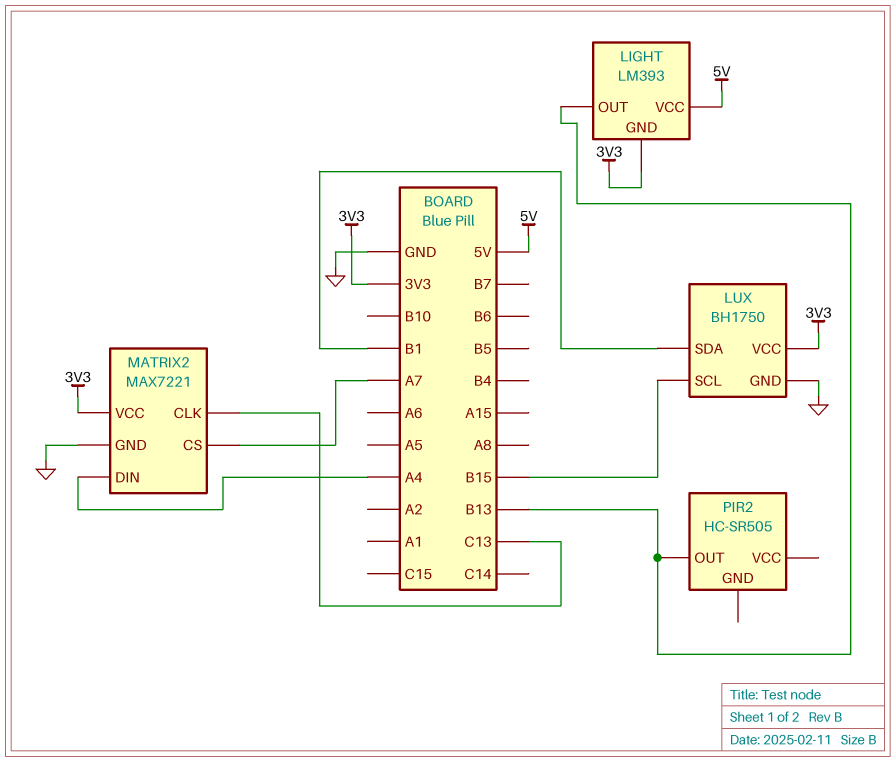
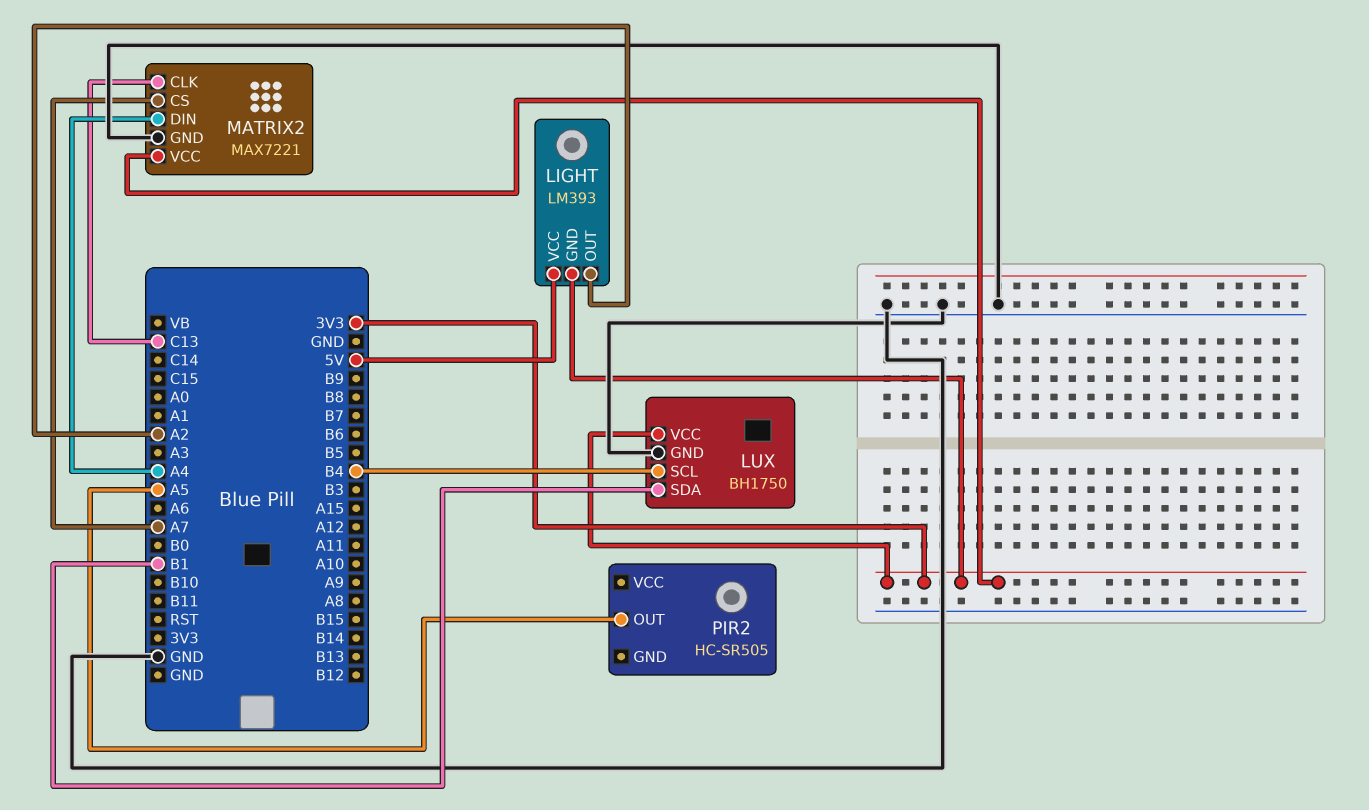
LIGHT pin OUT: B13 -> A2
LUX pin SCL: B15 -> B4
PIR2 pin OUT: B13 -> A5

